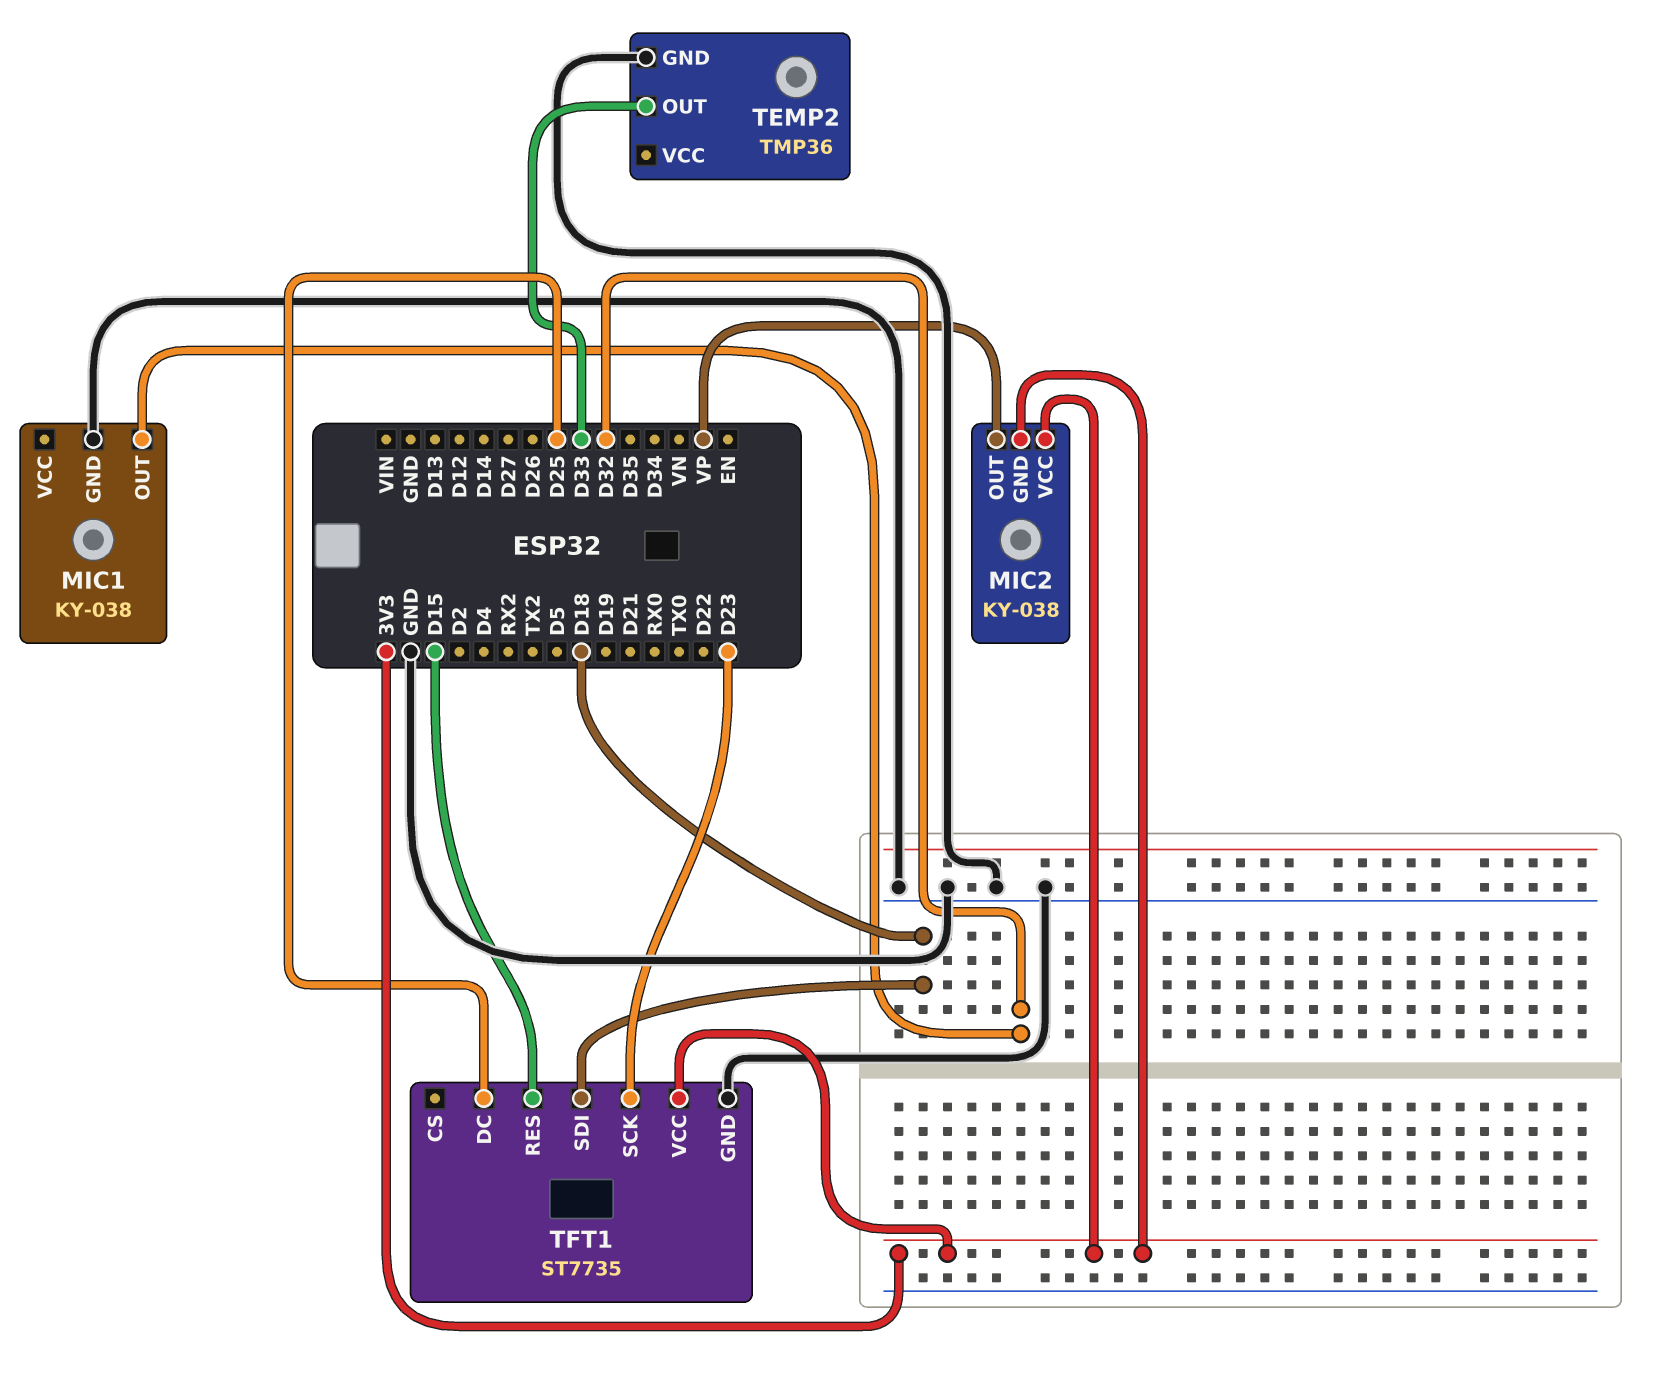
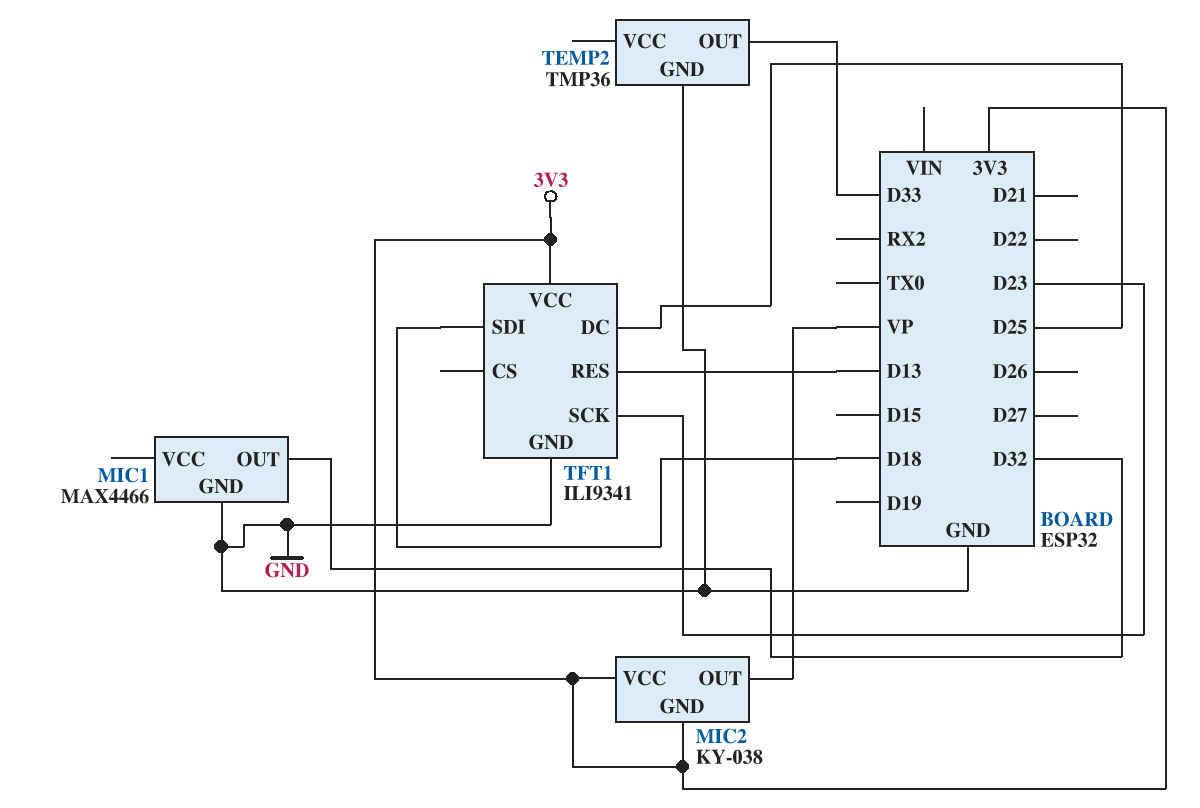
MIC1: KY-038 -> MAX4466
TFT1: ST7735 -> ILI9341
TFT1 pin RES: D15 -> D13

